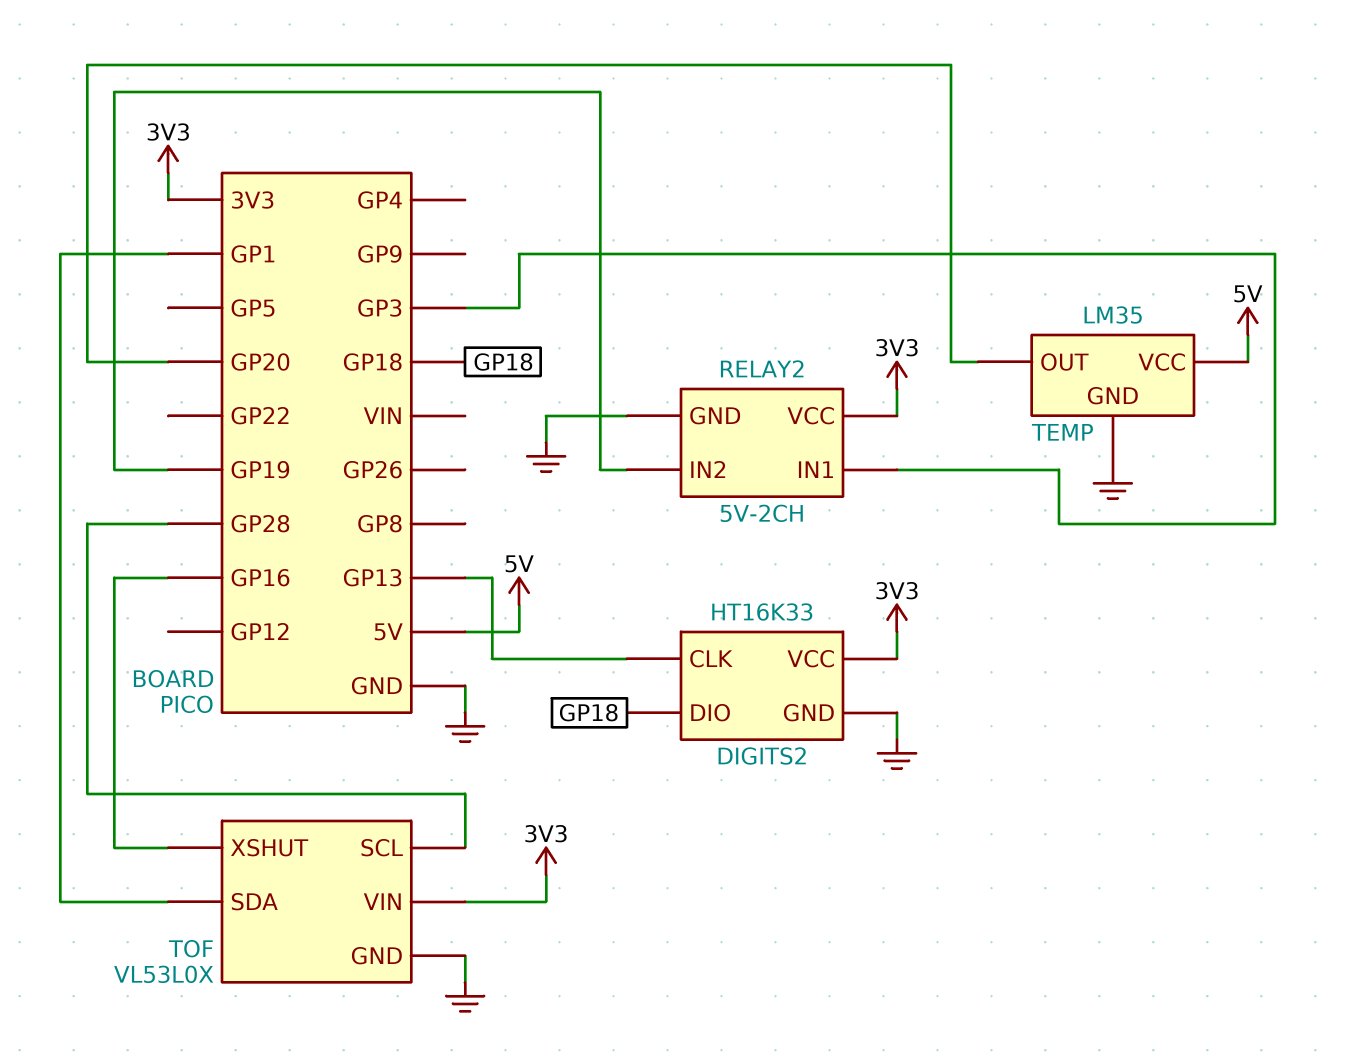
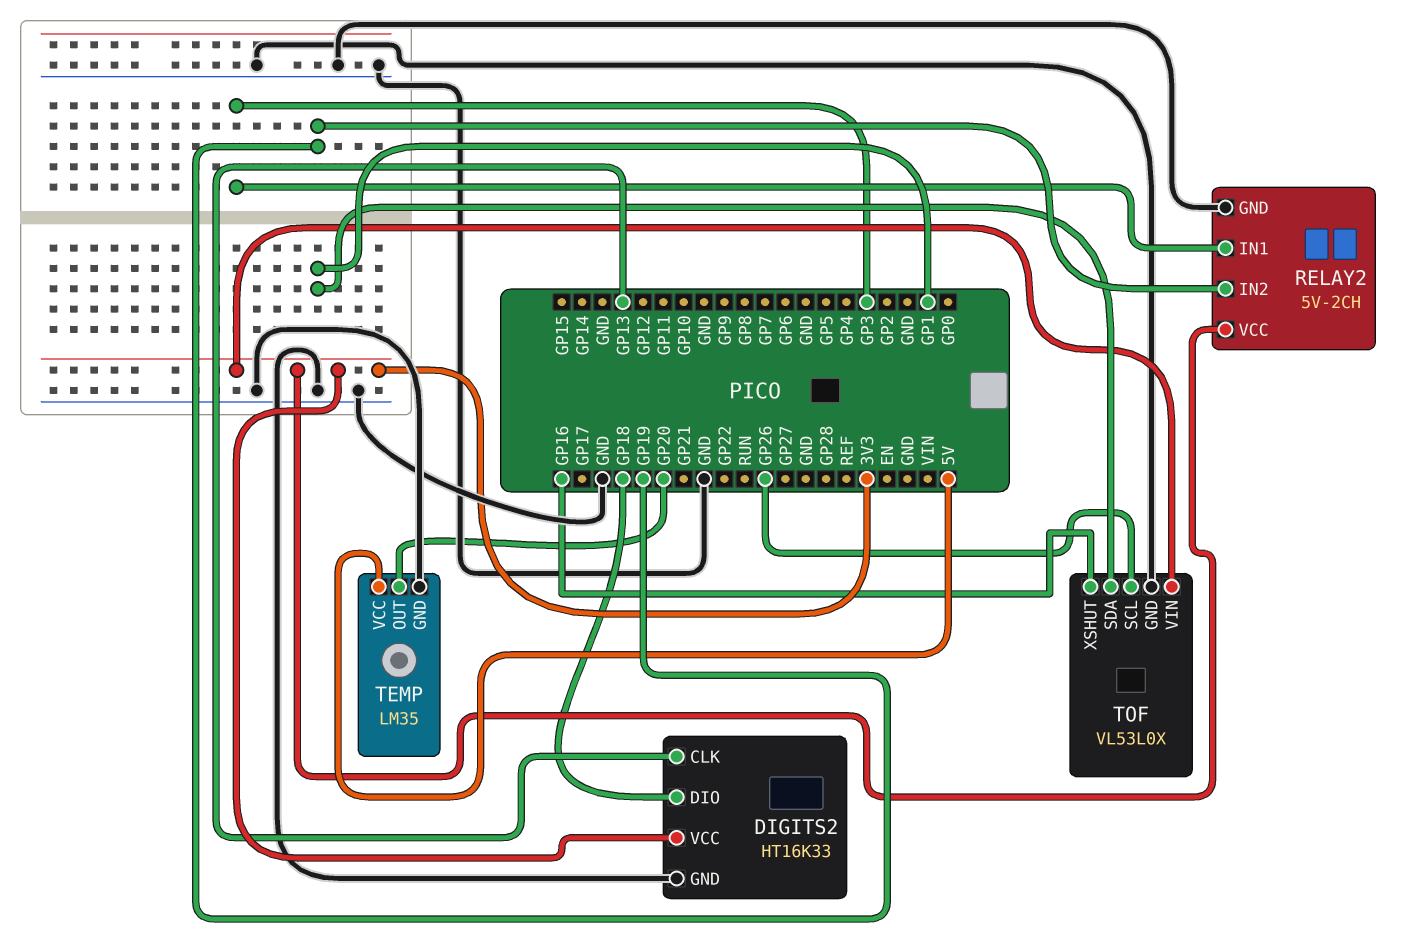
TOF pin SCL: GP28 -> GP26

